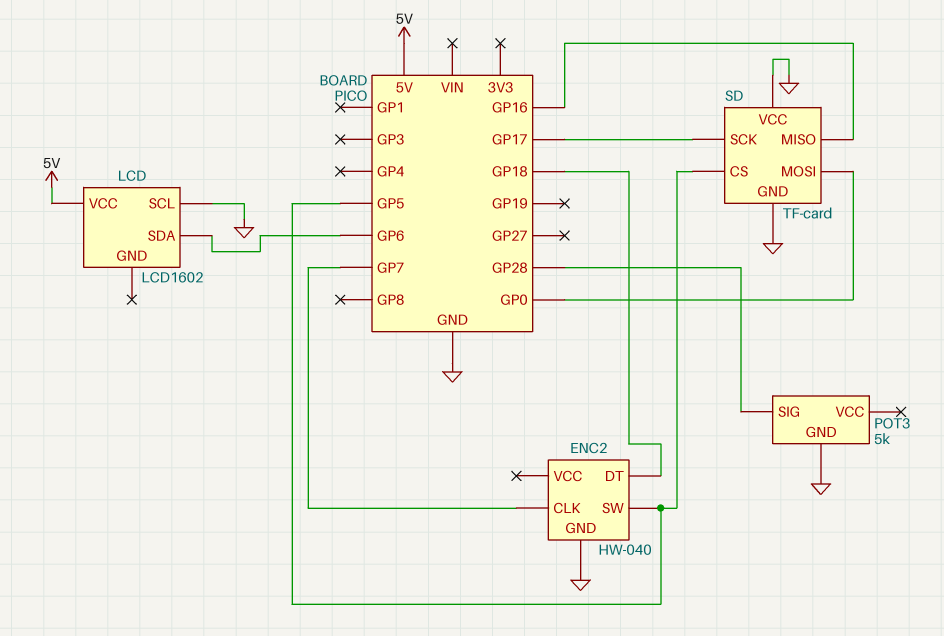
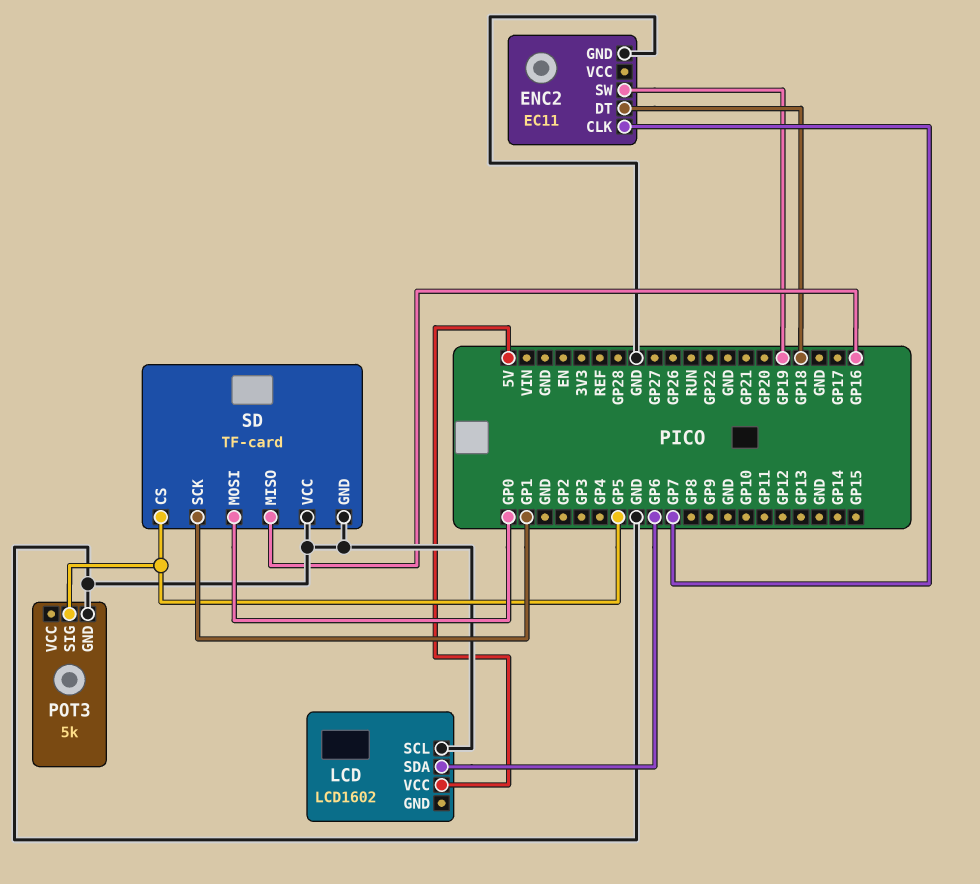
ENC2: HW-040 -> EC11
ENC2 pin SW: GP5 -> GP19
POT3 pin SIG: GP28 -> GP5
SD pin SCK: GP17 -> GP1

